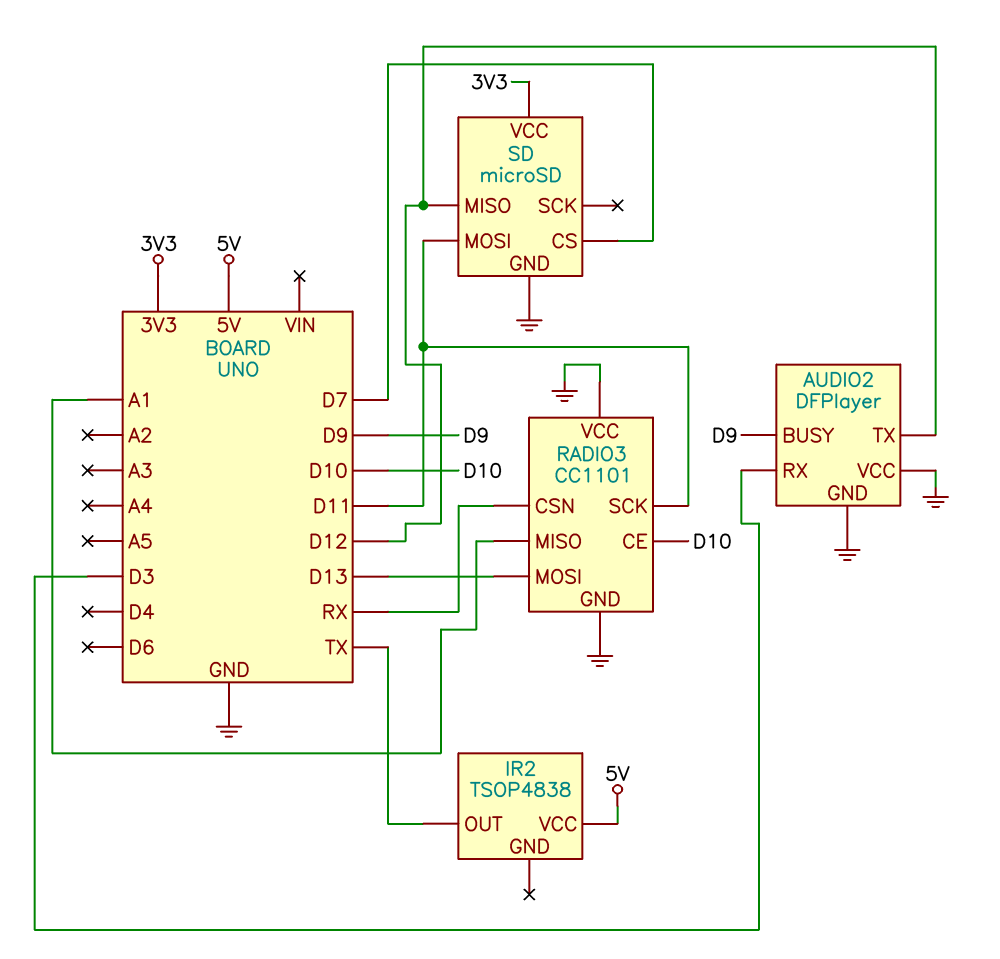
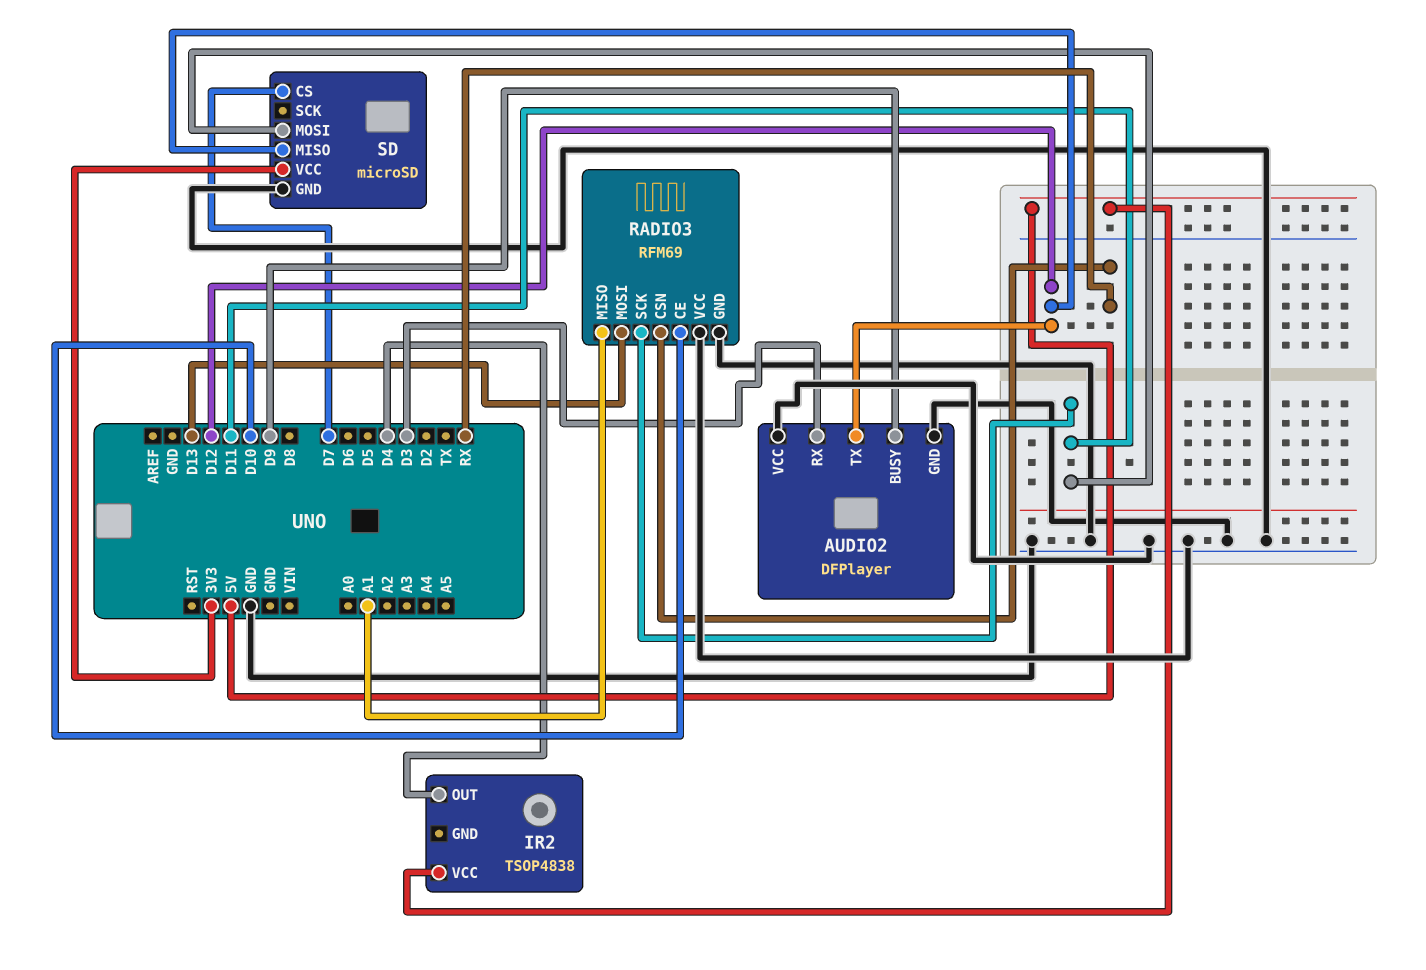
IR2 pin OUT: TX -> D4
RADIO3: CC1101 -> RFM69

